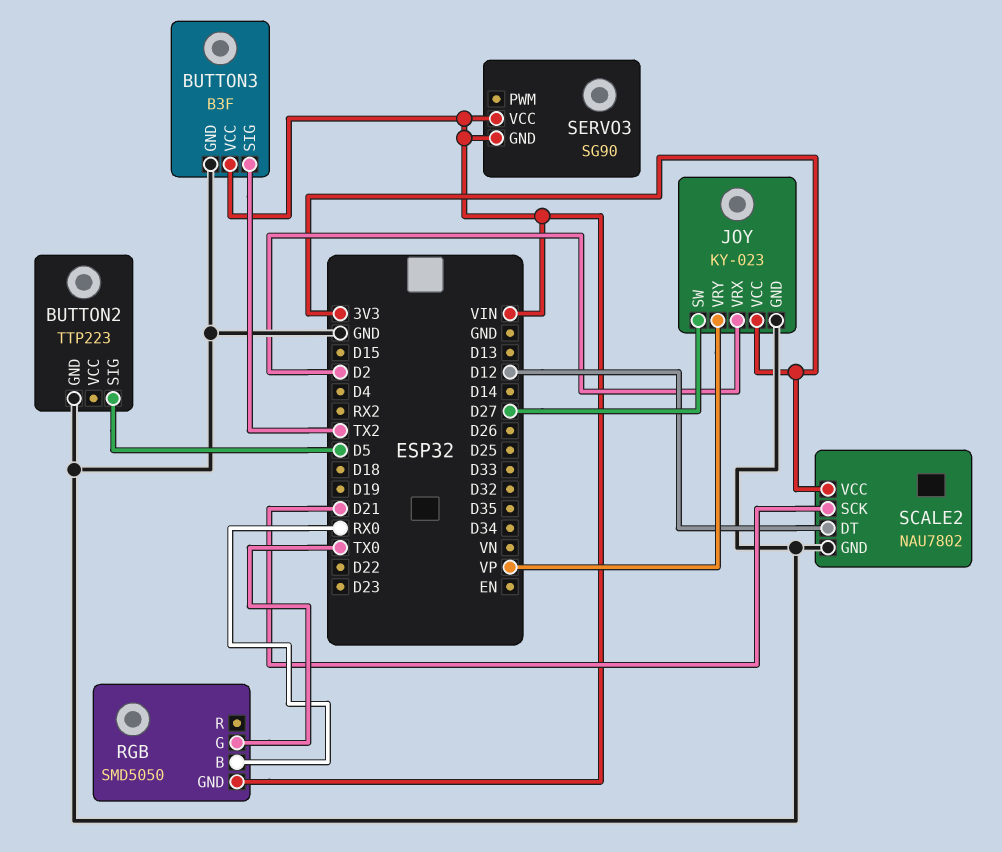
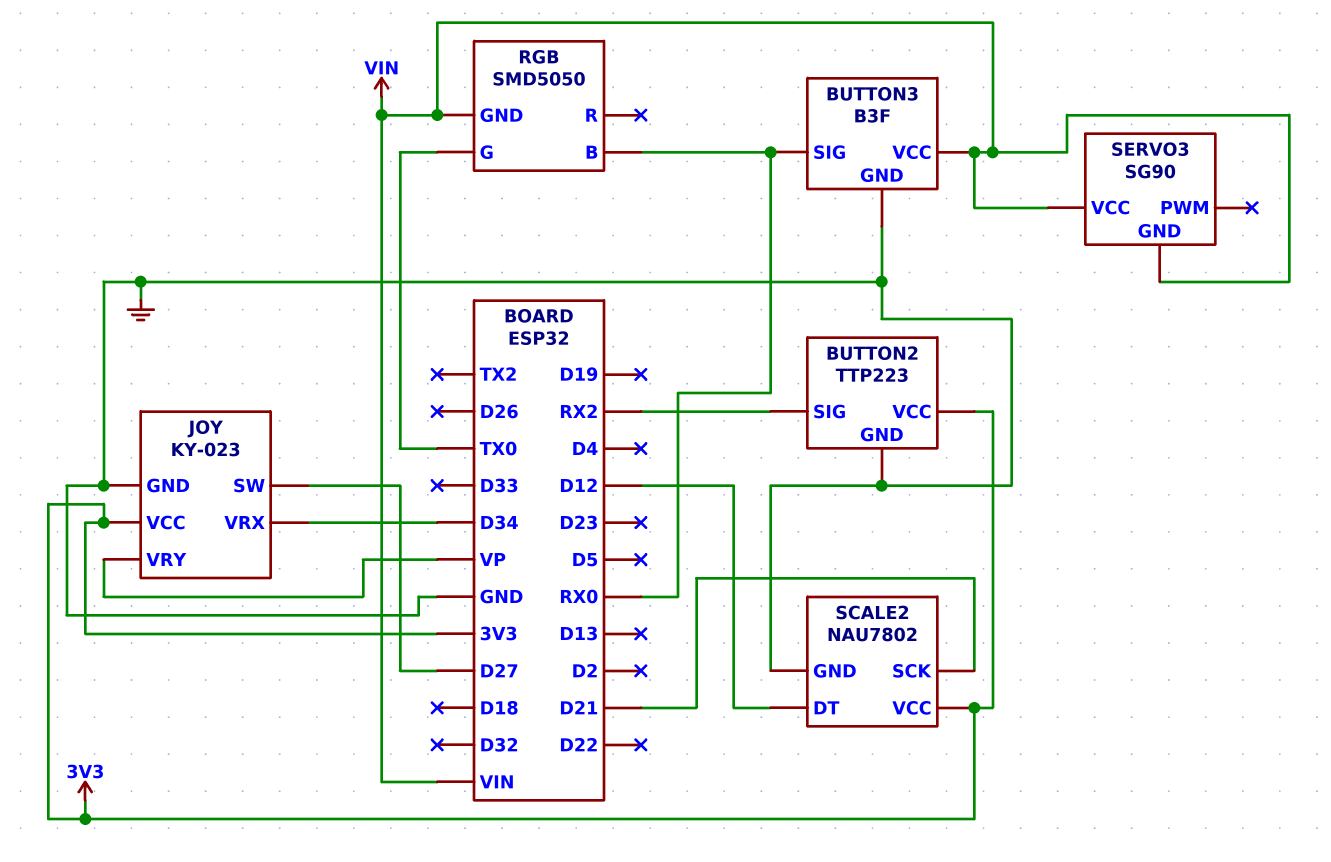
BUTTON2 pin SIG: D5 -> RX2
BUTTON2 pin VCC: none -> 3V3
BUTTON3 pin SIG: TX2 -> RX0
JOY pin VRX: D2 -> D34

